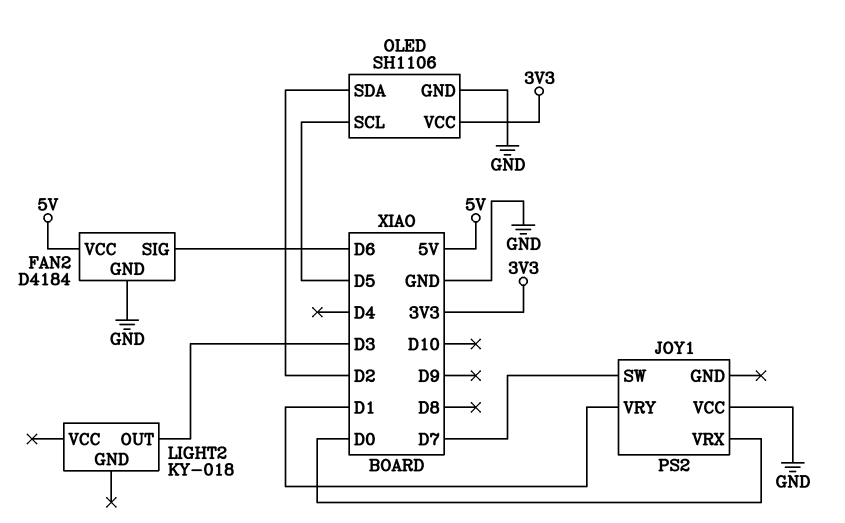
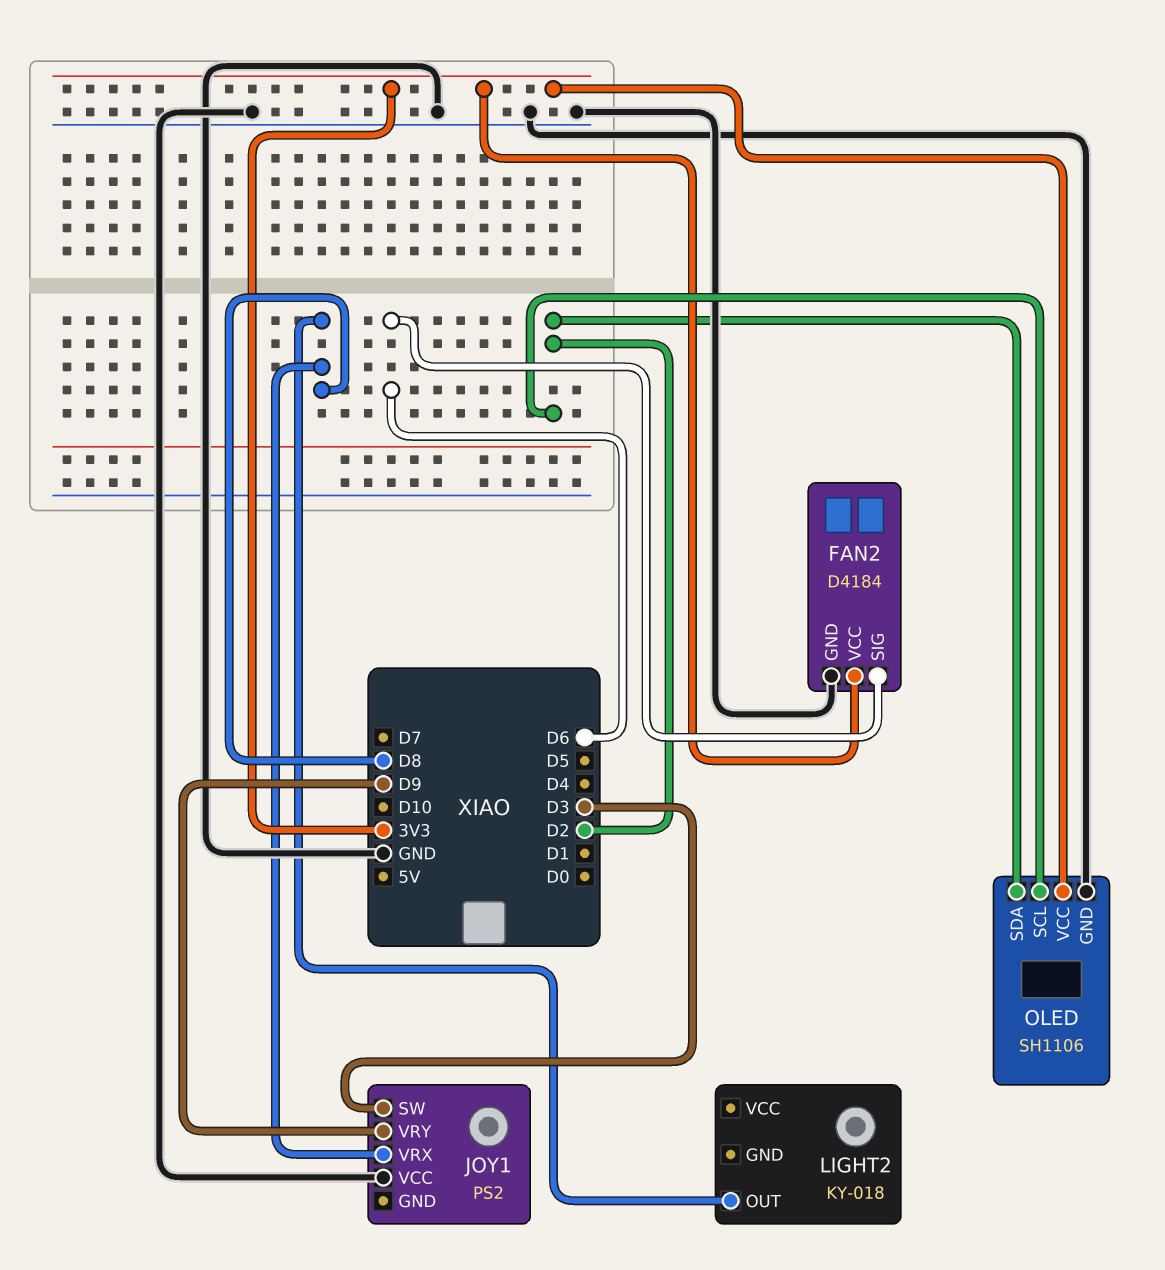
FAN2 pin VCC: 5V -> 3V3
JOY1 pin SW: D7 -> D3
JOY1 pin VRX: D0 -> D8
JOY1 pin VRY: D1 -> D9
LIGHT2 pin OUT: D3 -> D8
OLED pin SCL: D5 -> D2

